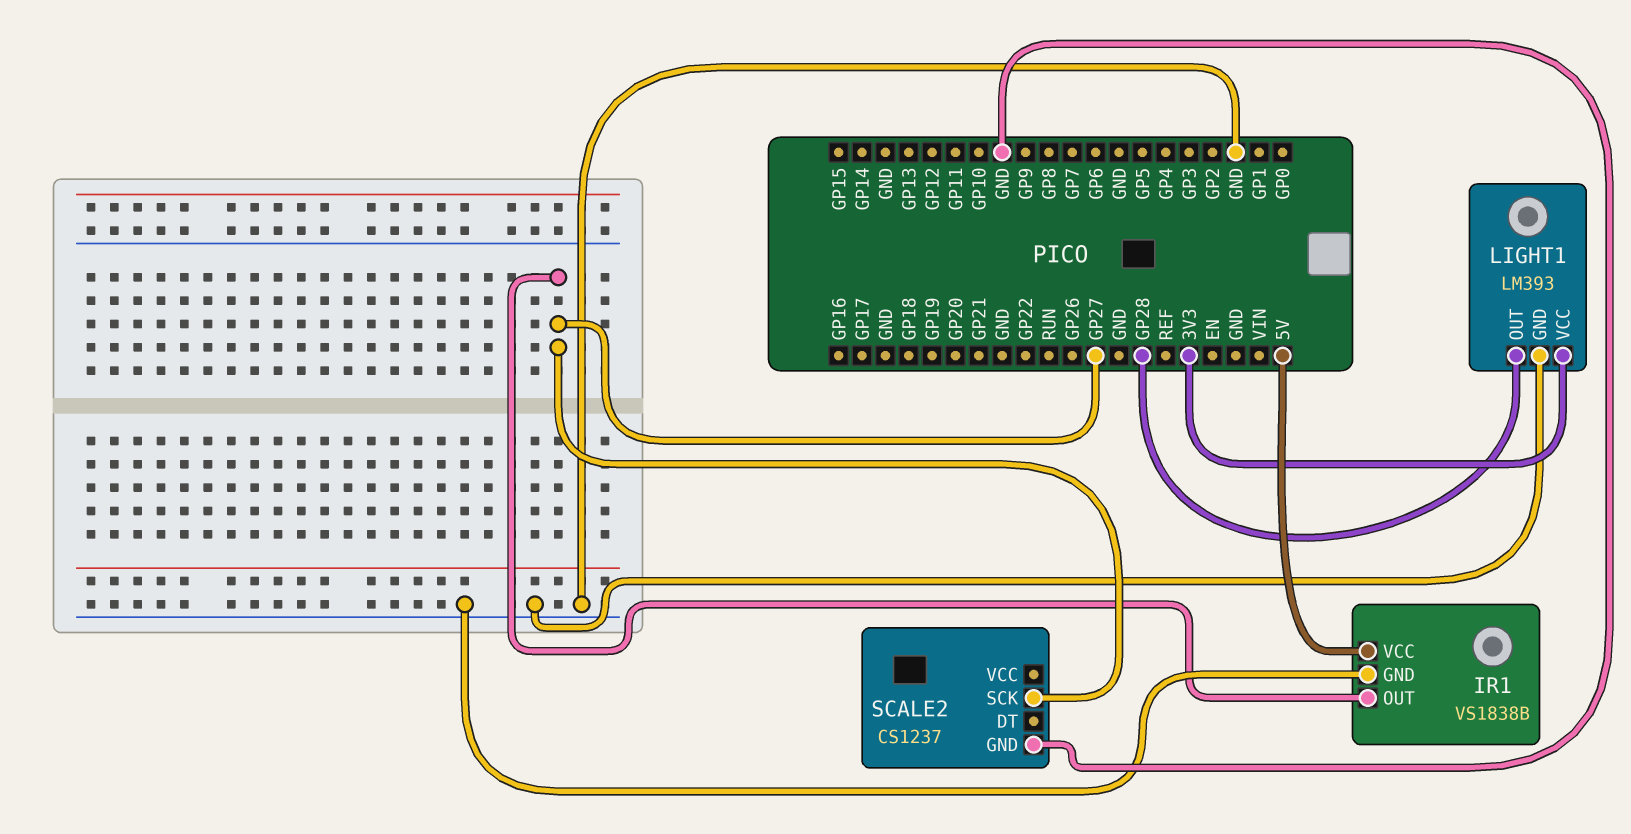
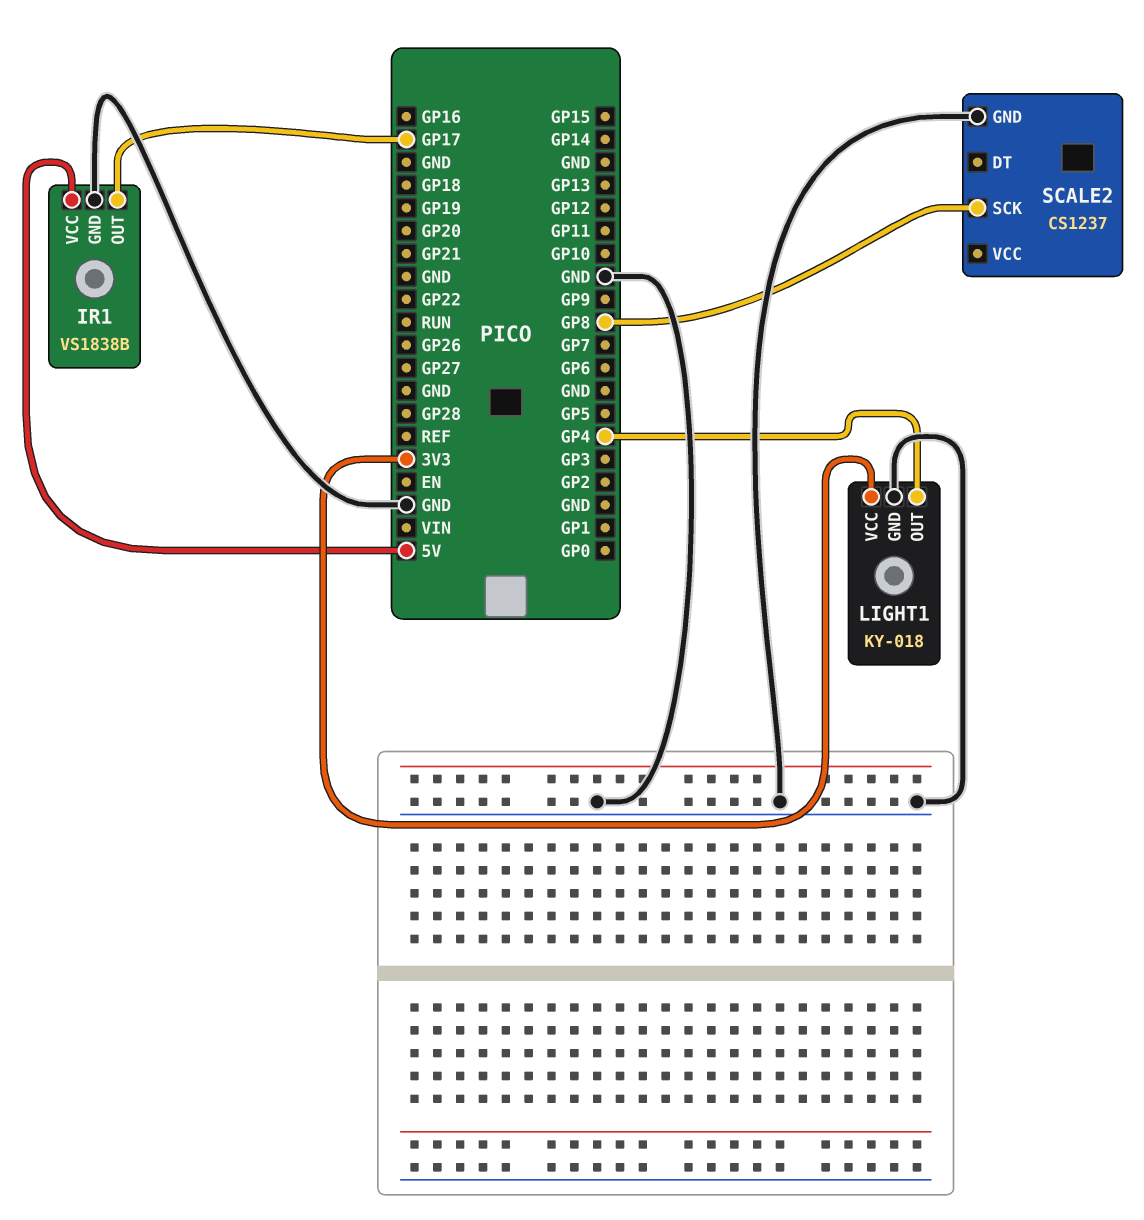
IR1 pin OUT: GP27 -> GP17
LIGHT1: LM393 -> KY-018
LIGHT1 pin OUT: GP28 -> GP4
SCALE2 pin SCK: GP27 -> GP8

